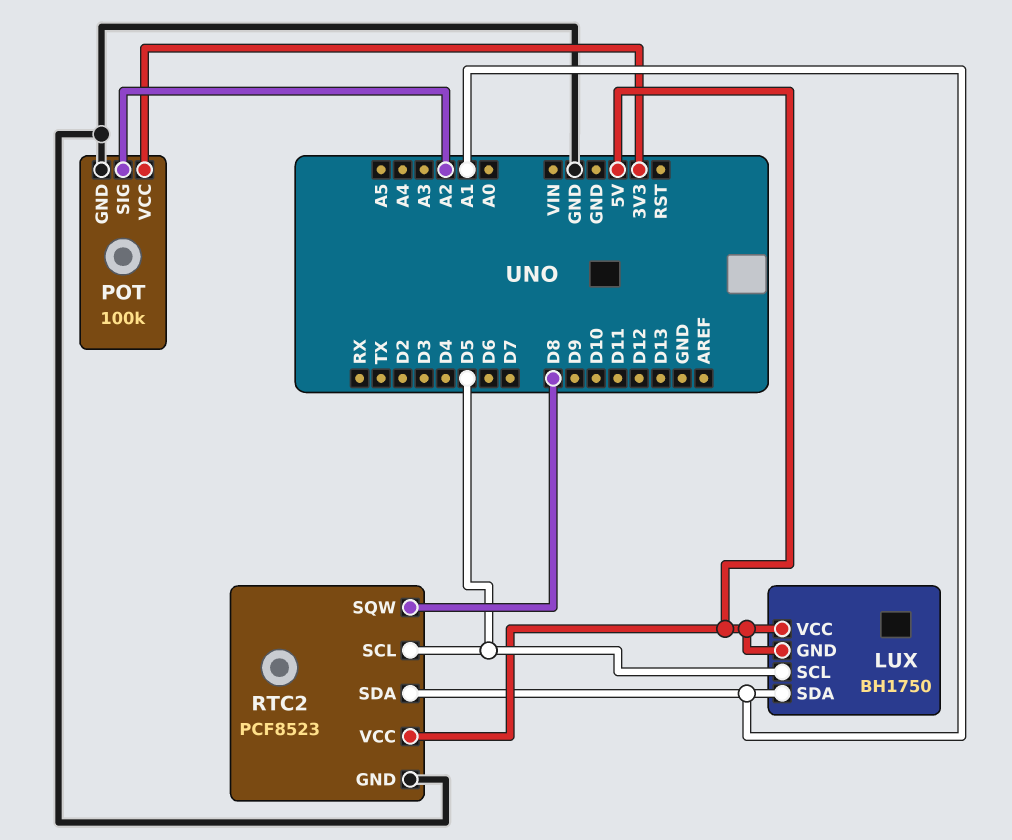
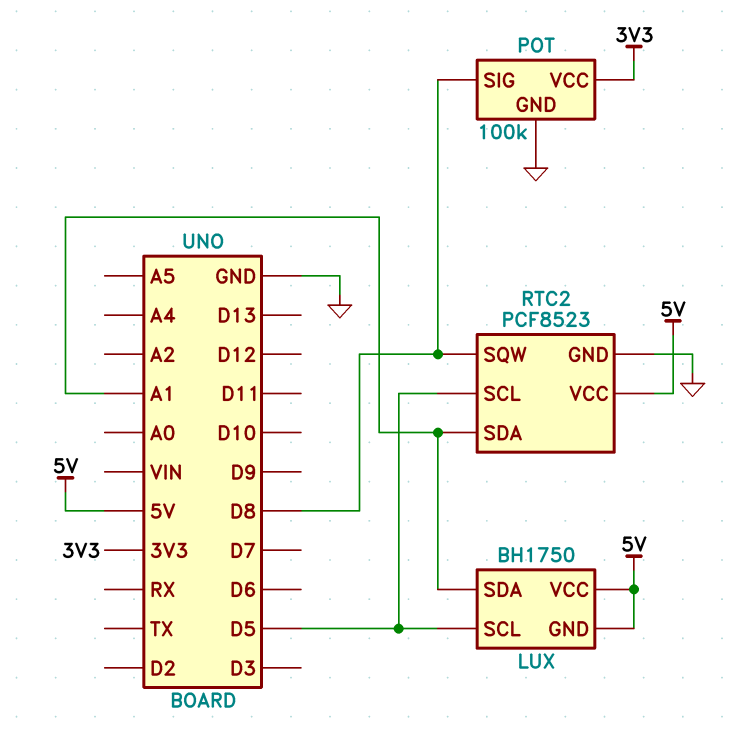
POT pin SIG: A2 -> D8

